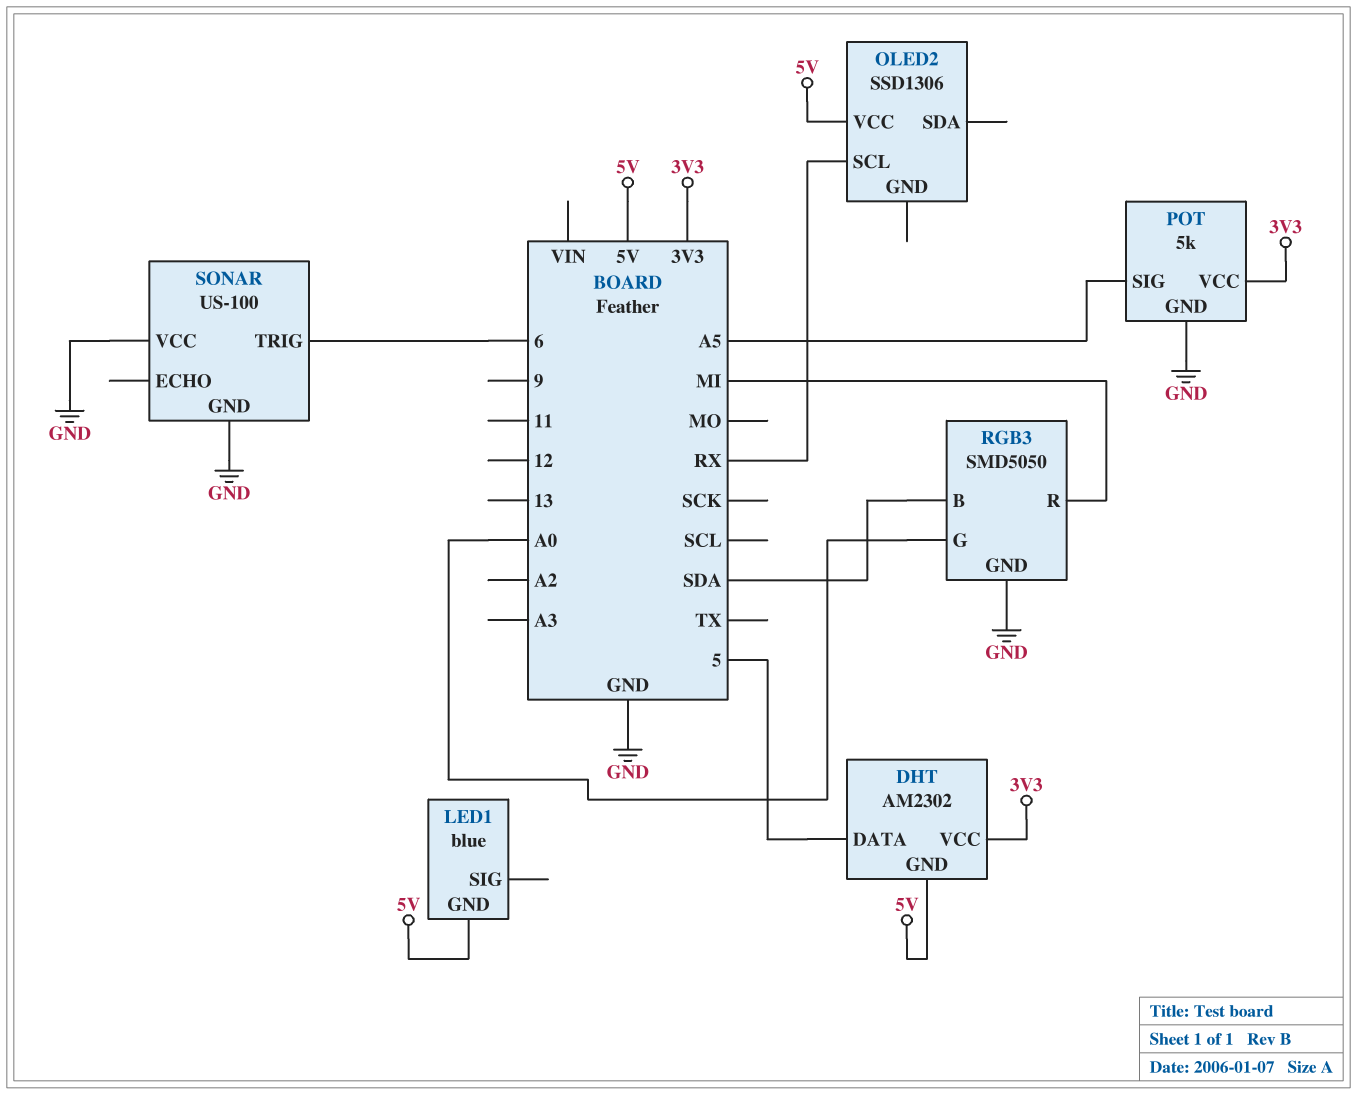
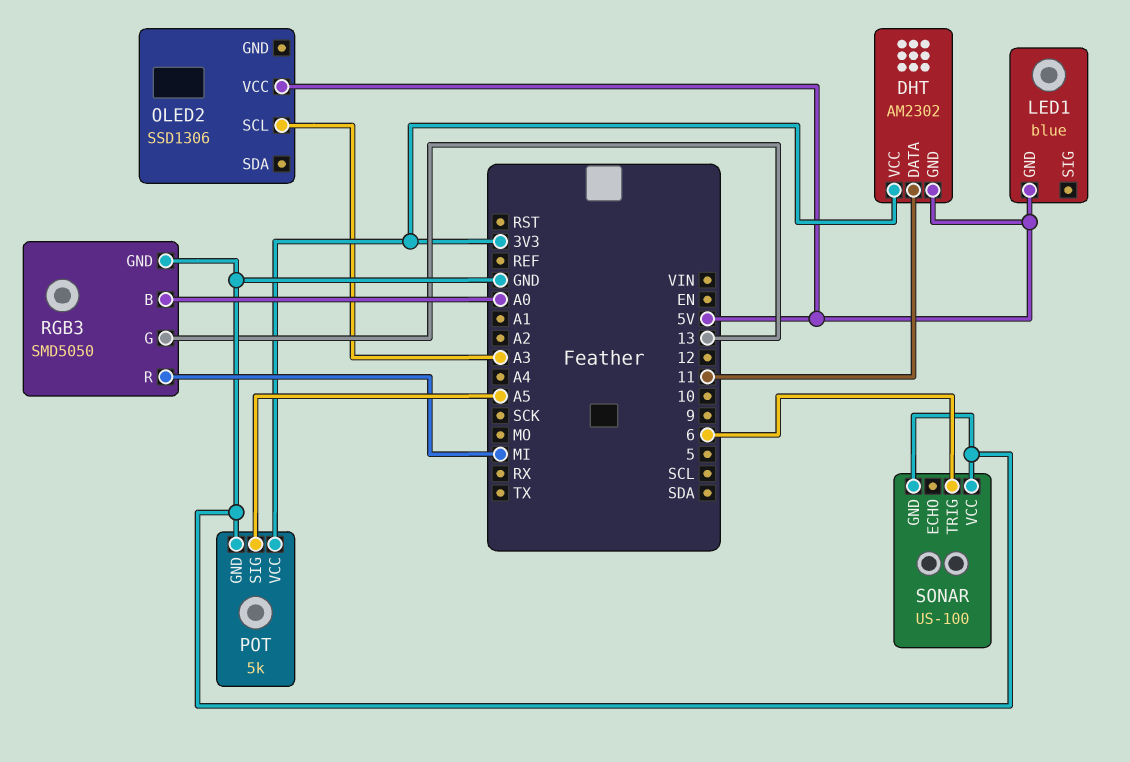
DHT pin DATA: 5 -> 11
OLED2 pin SCL: RX -> A3
RGB3 pin B: SDA -> A0
RGB3 pin G: A0 -> 13

